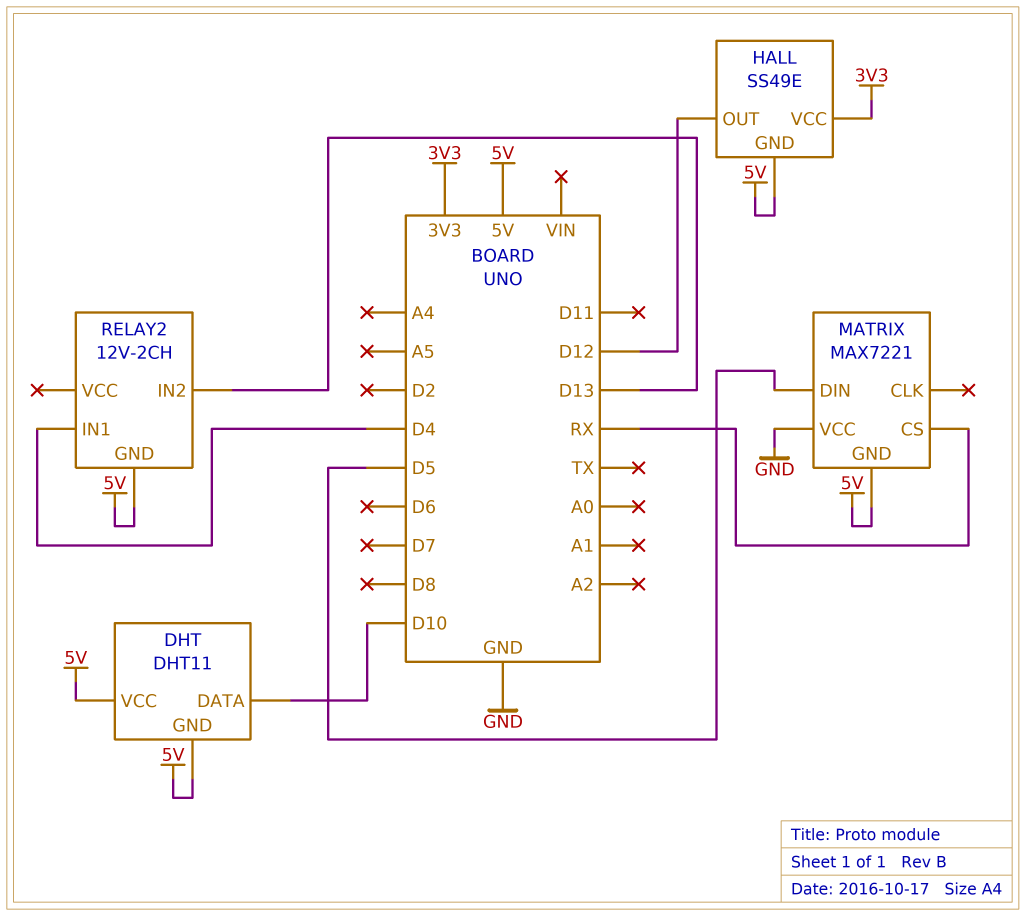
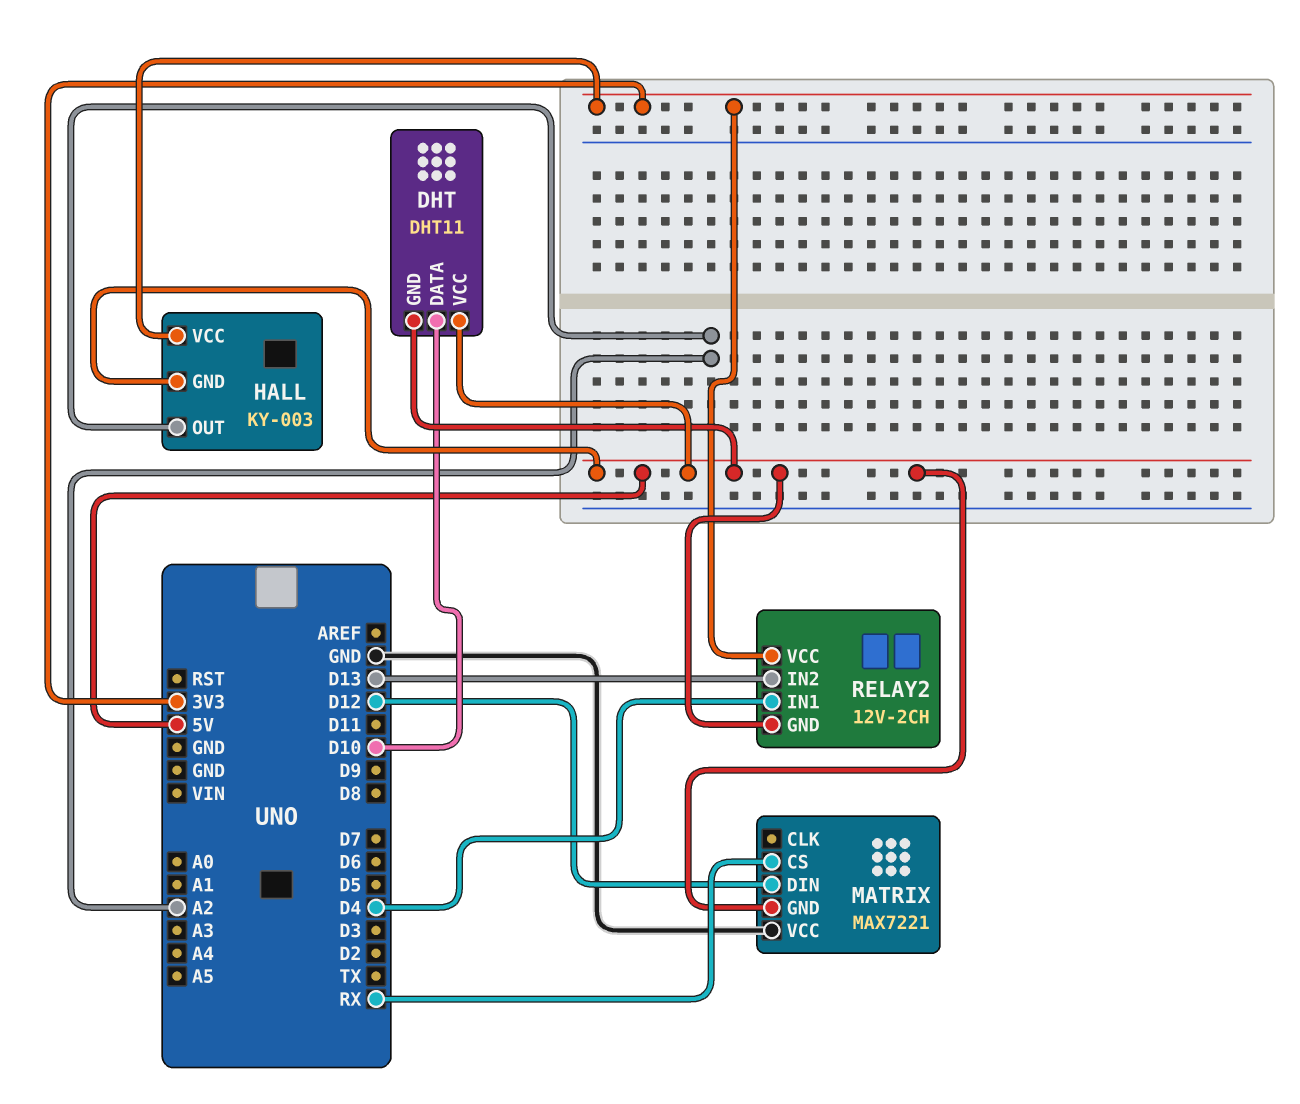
HALL: SS49E -> KY-003
HALL pin OUT: D12 -> A2
MATRIX pin DIN: D5 -> D12
RELAY2 pin VCC: none -> 3V3

